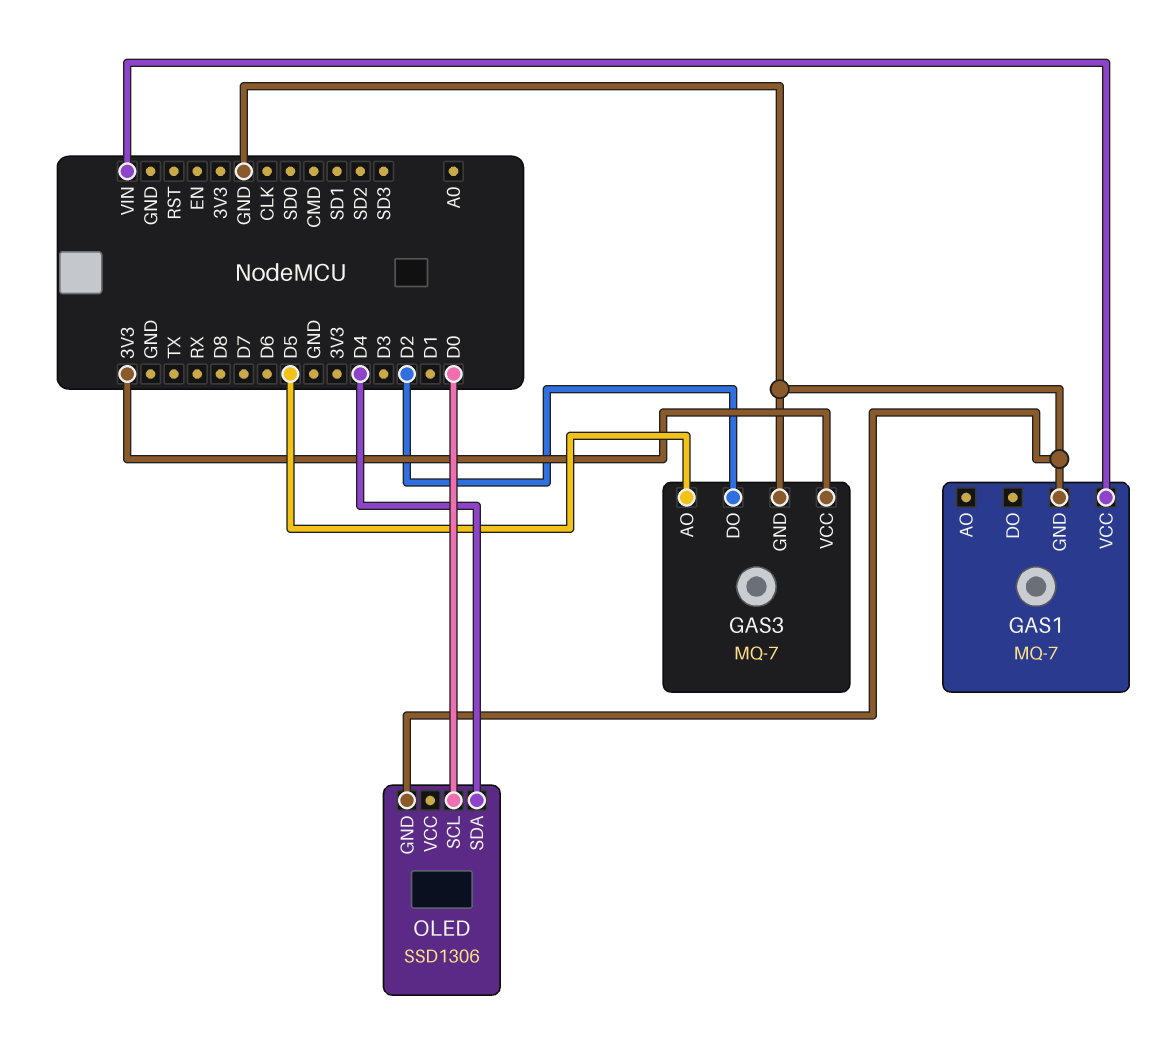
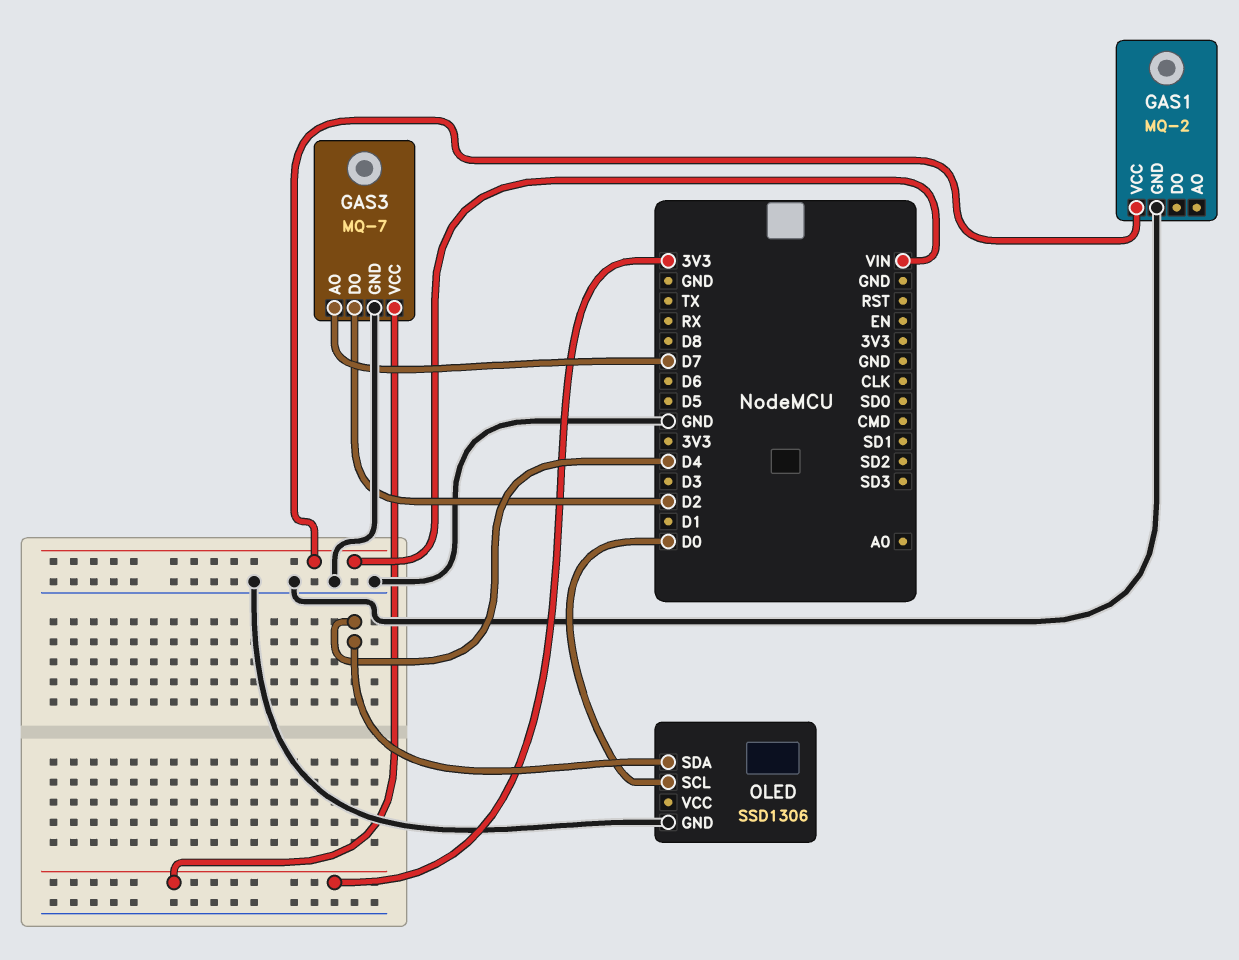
GAS1: MQ-7 -> MQ-2
GAS3 pin AO: D5 -> D7

